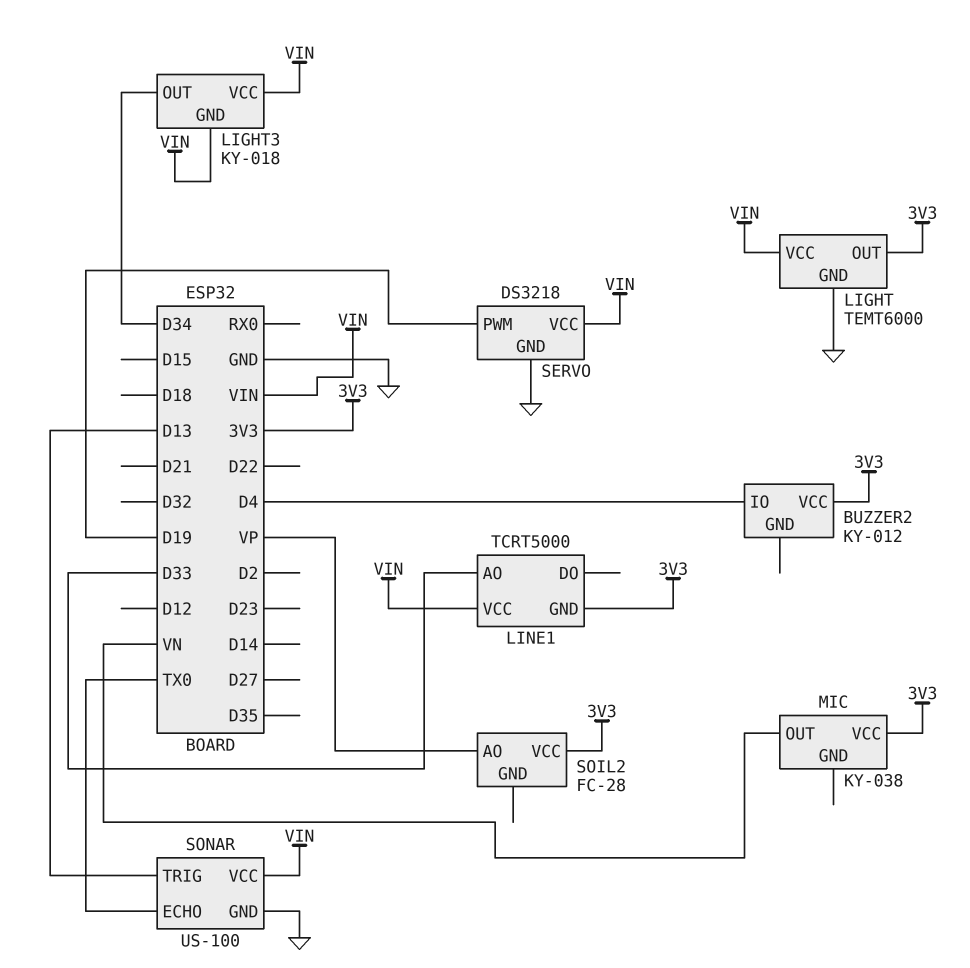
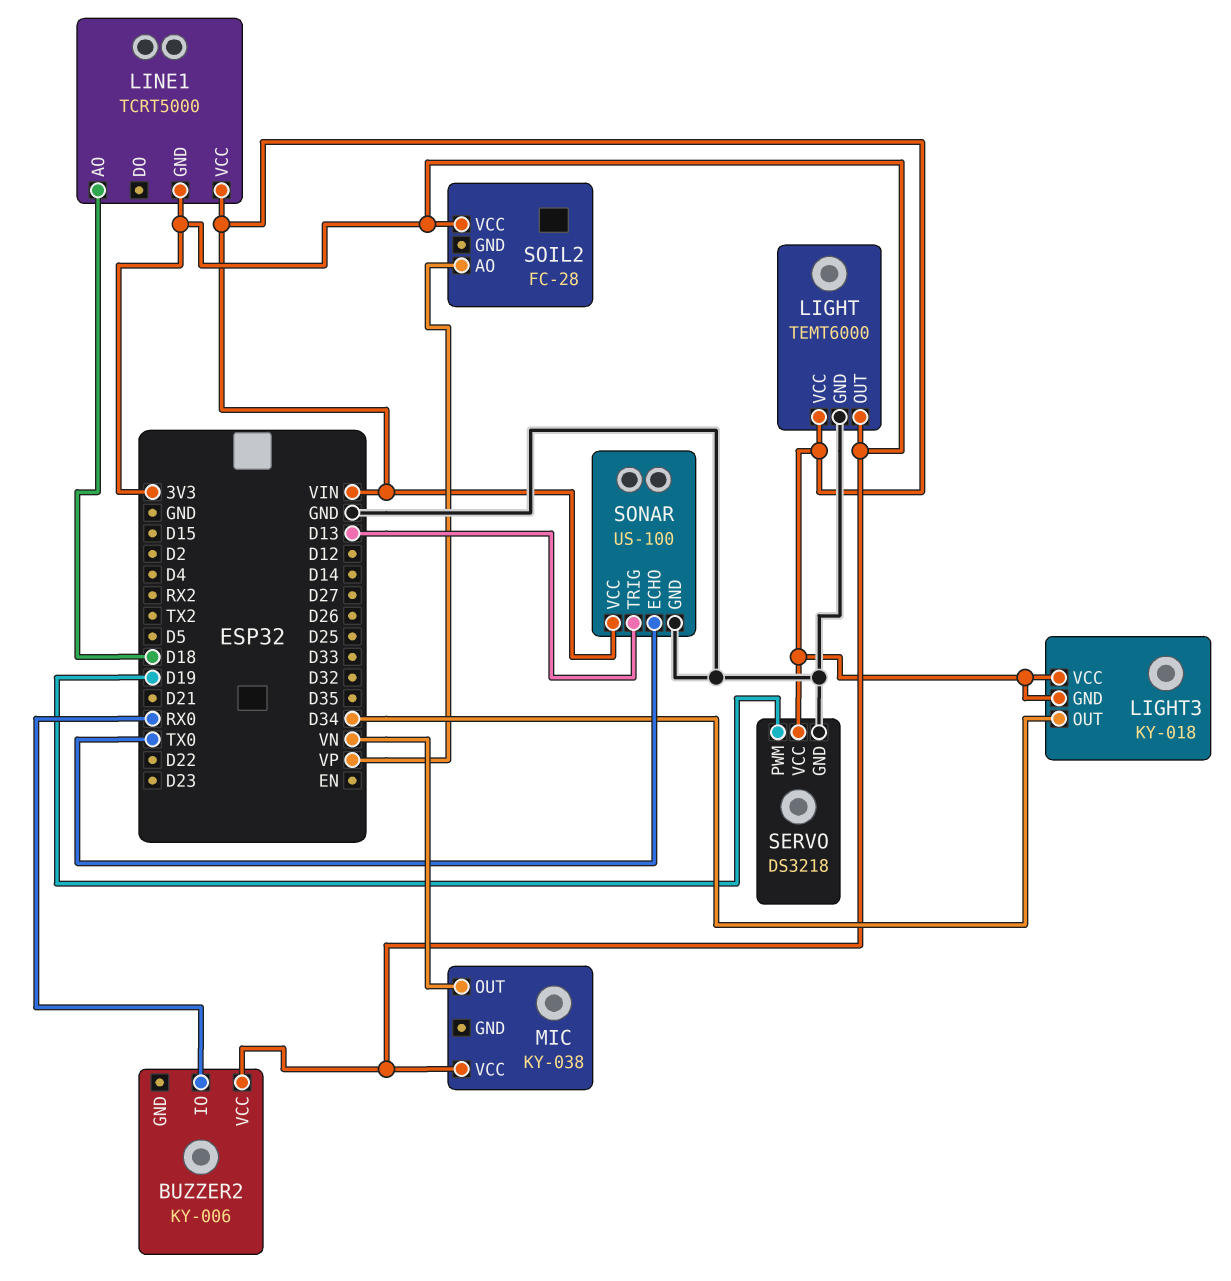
BUZZER2: KY-012 -> KY-006
BUZZER2 pin IO: D4 -> RX0
LINE1 pin AO: D33 -> D18

